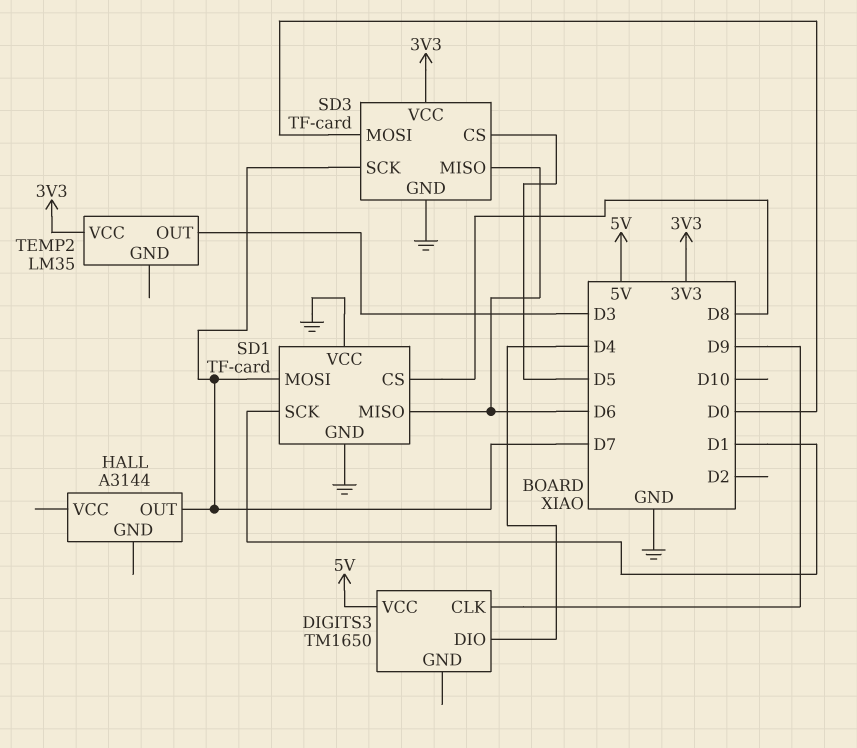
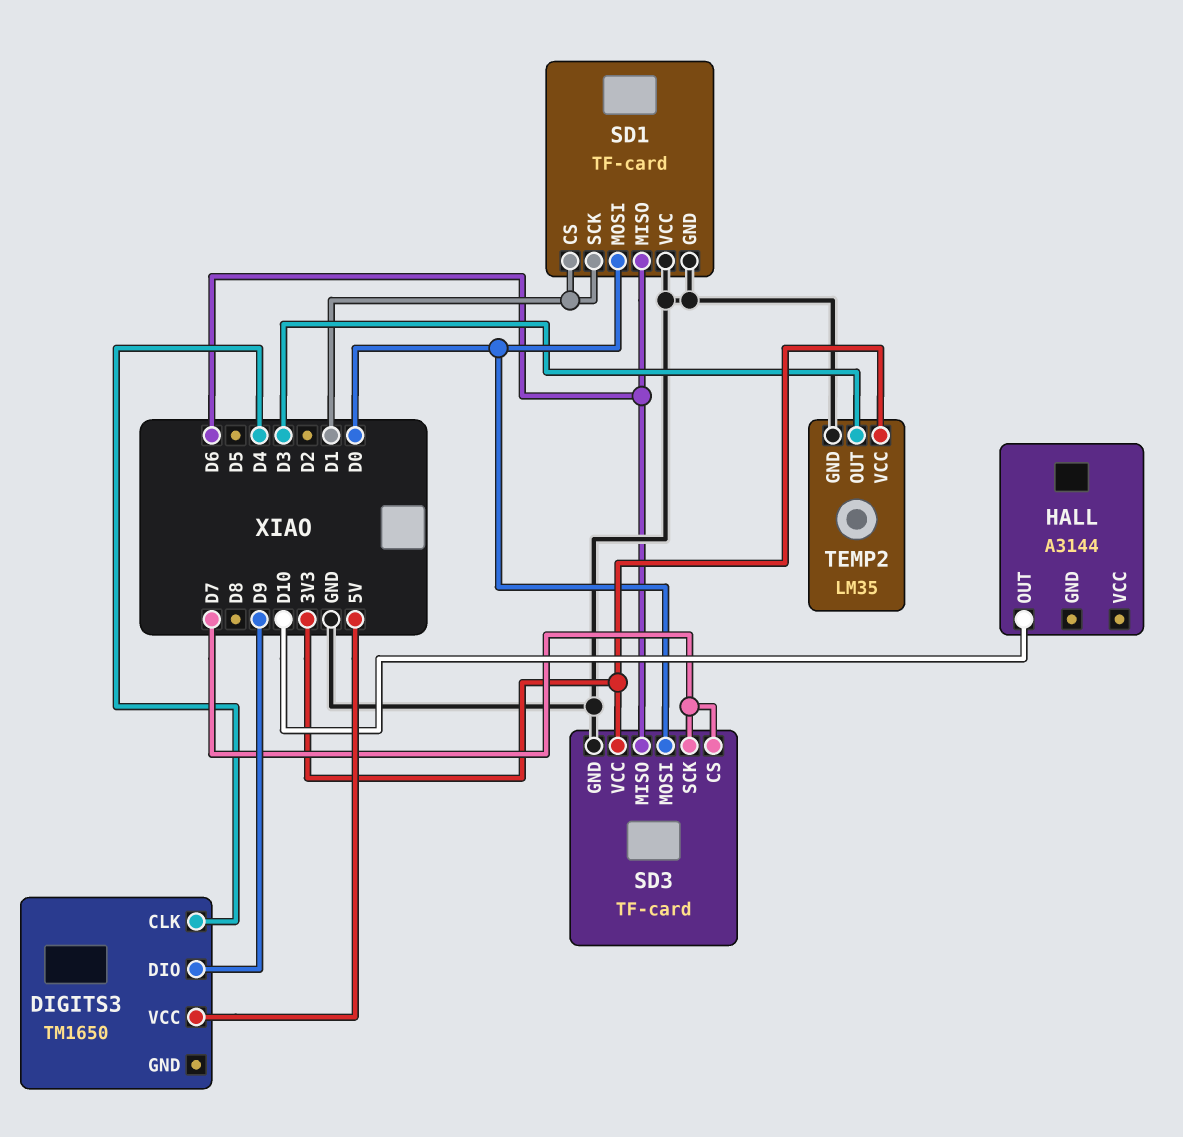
DIGITS3 pin CLK: D9 -> D4
DIGITS3 pin DIO: D4 -> D9
HALL pin OUT: D7 -> D10
SD1 pin CS: D8 -> D1
SD1 pin MOSI: D7 -> D0
SD3 pin CS: D5 -> D7
TEMP2 pin GND: none -> GND

